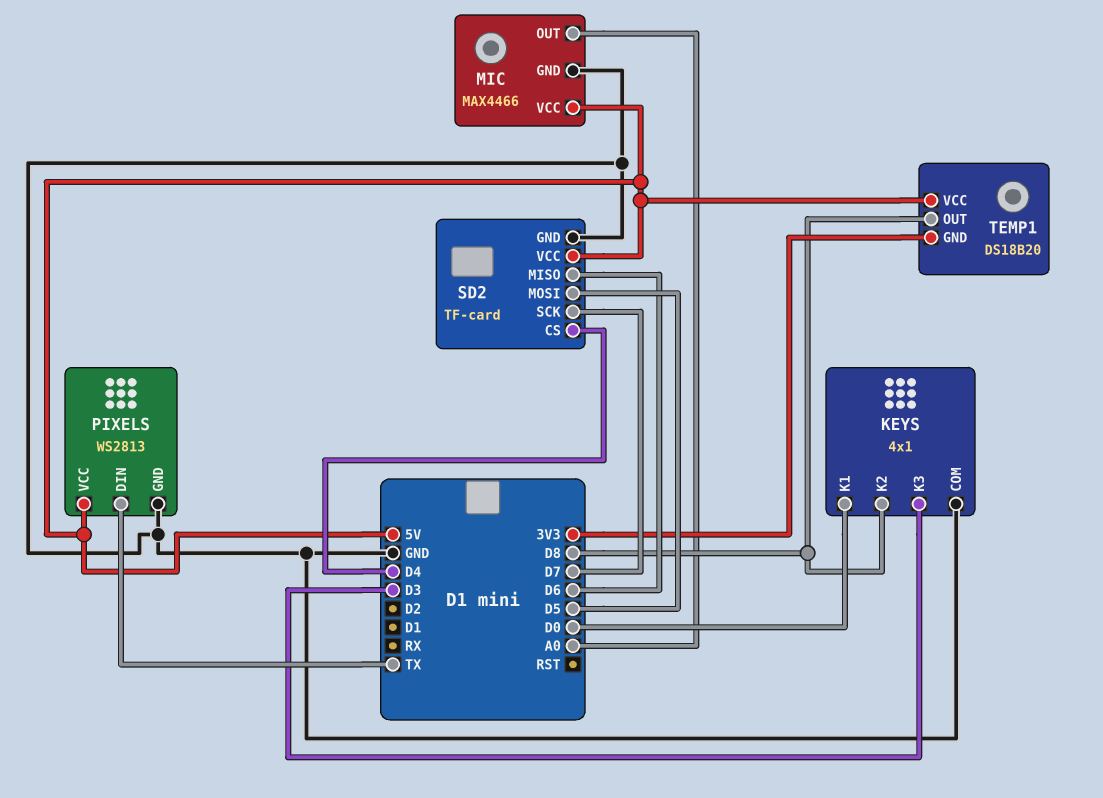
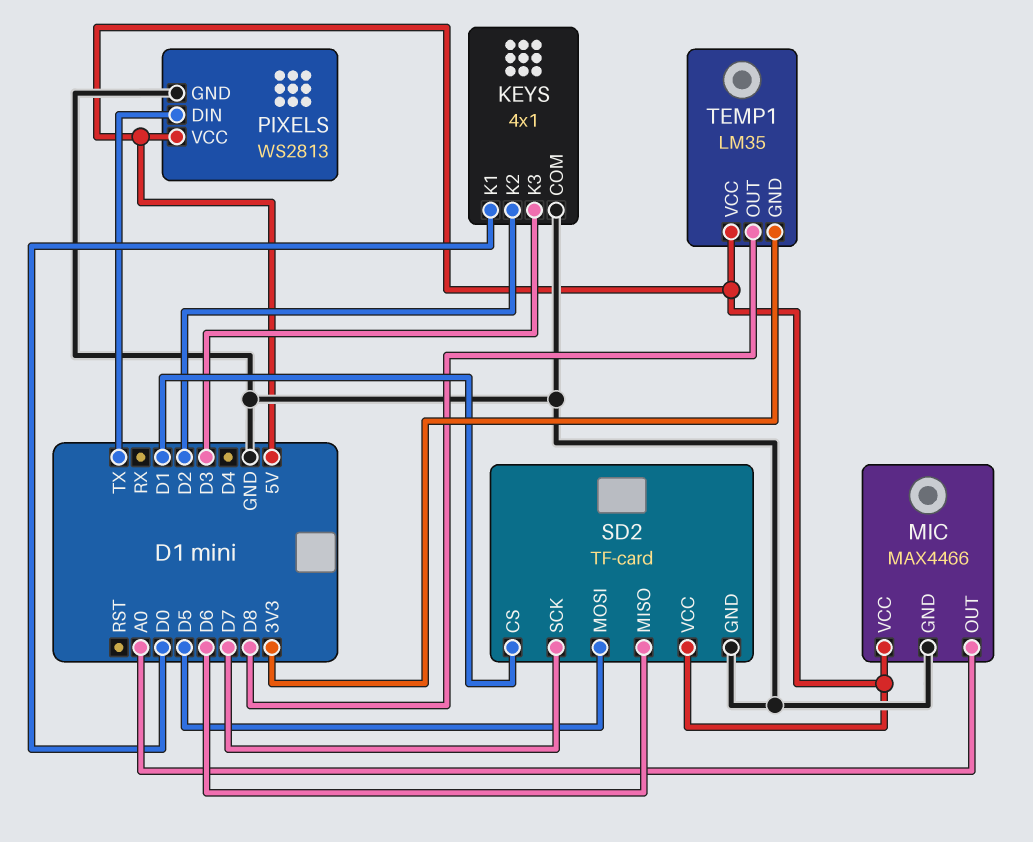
KEYS pin K2: D8 -> D2
SD2 pin CS: D4 -> D1
TEMP1: DS18B20 -> LM35

